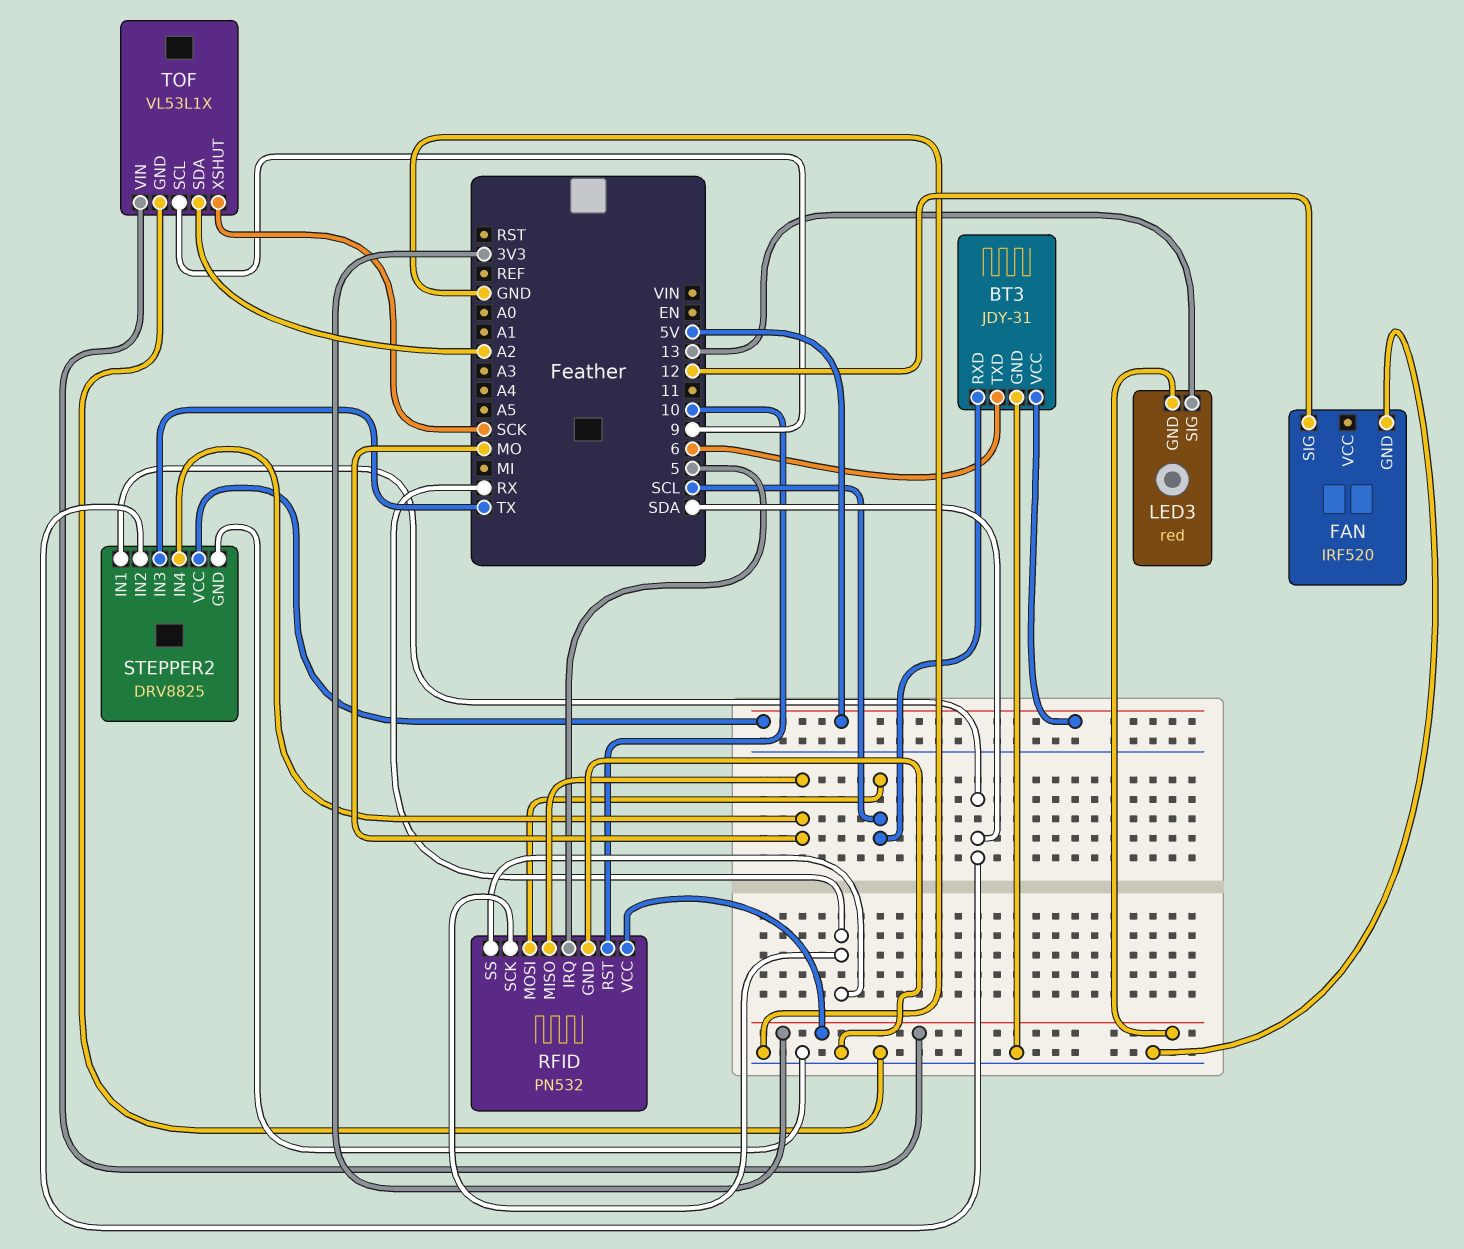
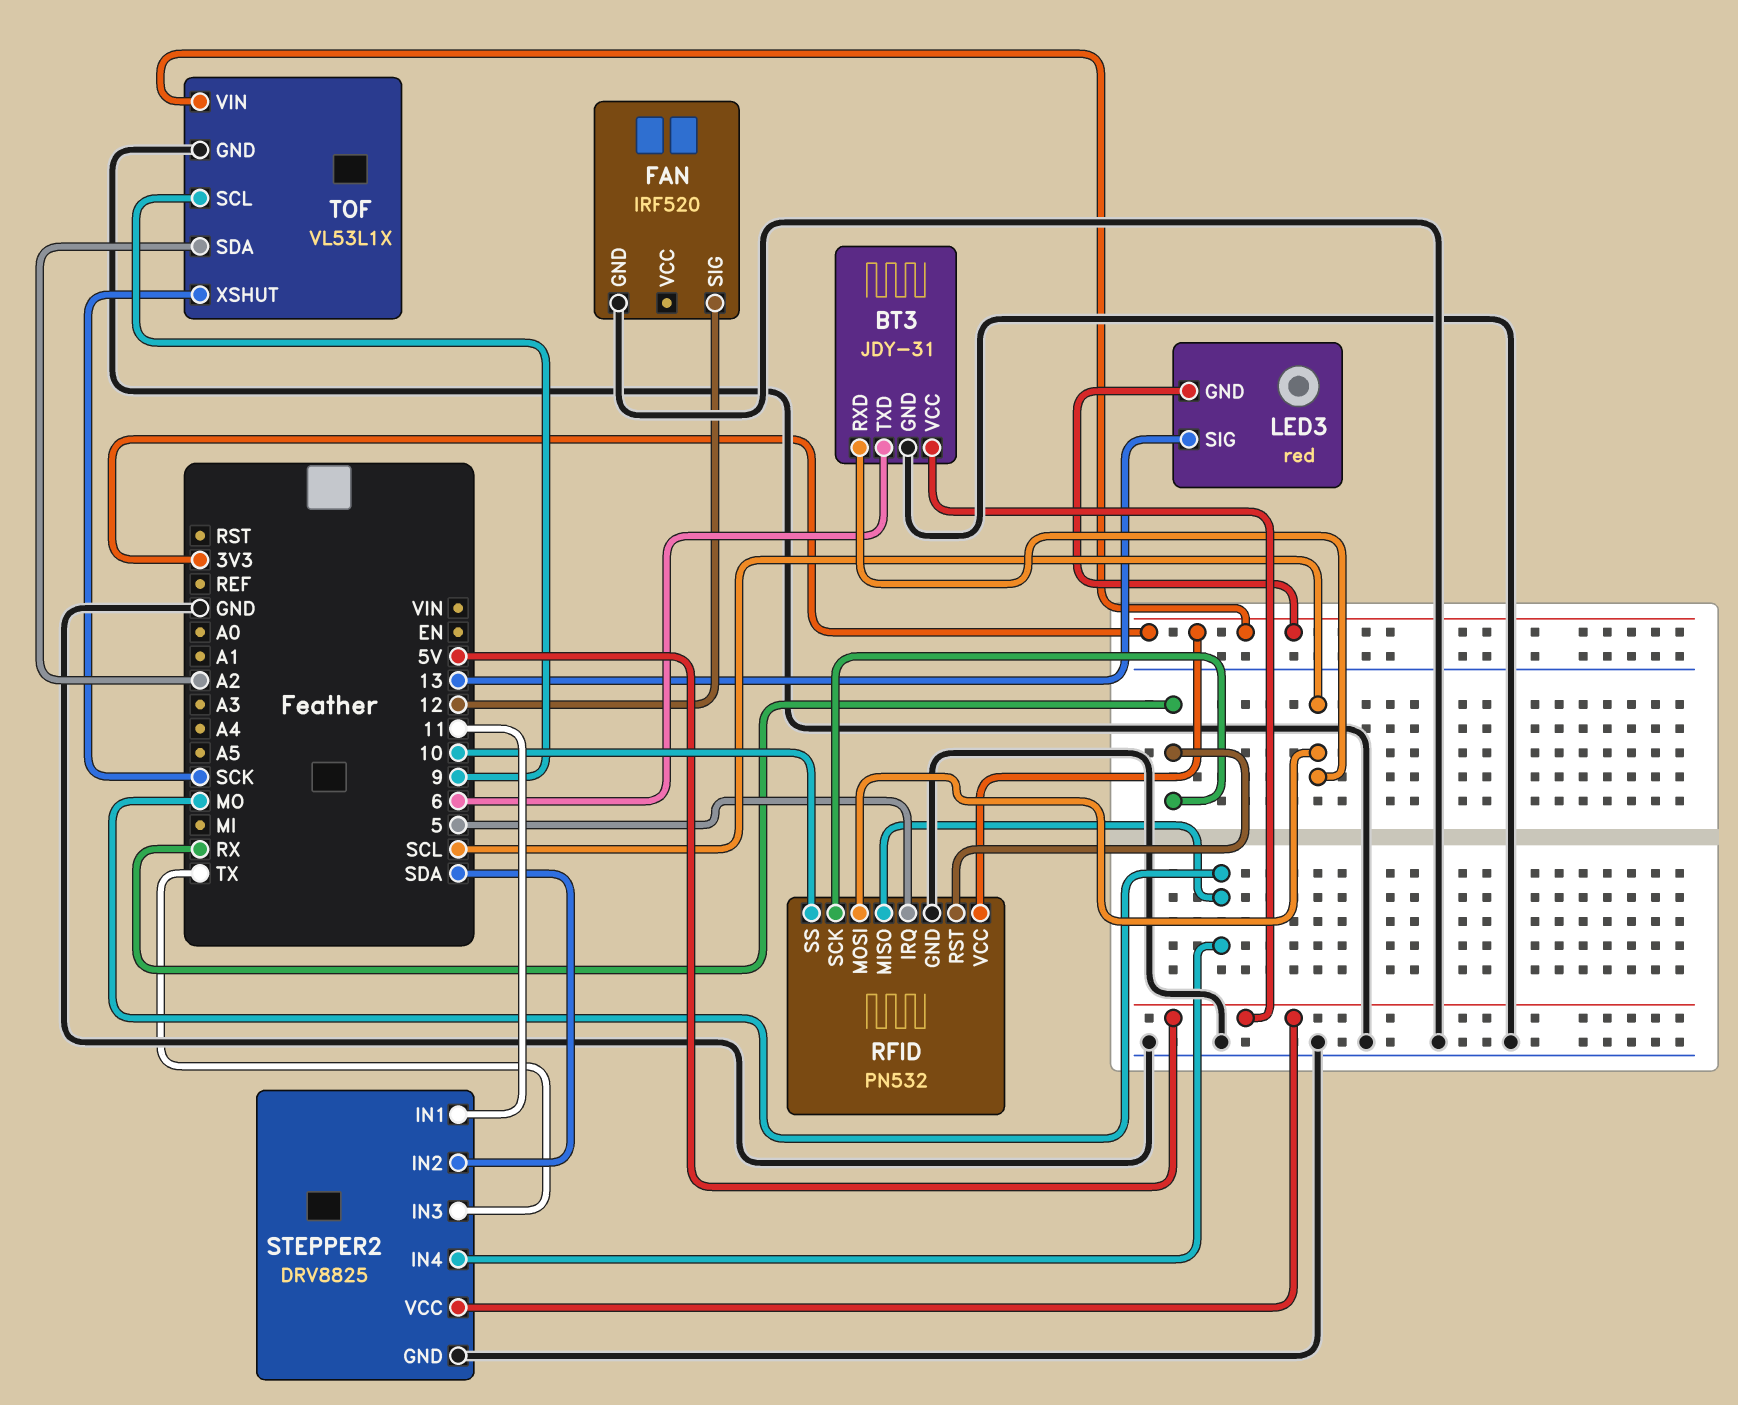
RFID pin RST: 10 -> RX
RFID pin SS: RX -> 10
STEPPER2 pin IN1: SDA -> 11

